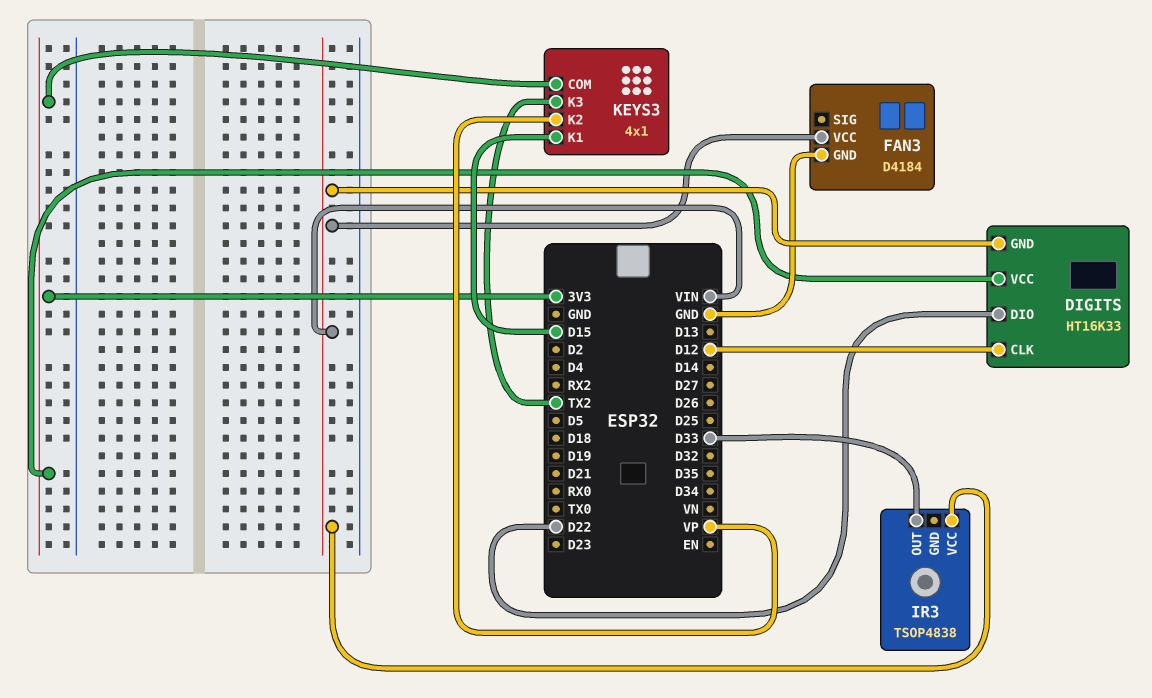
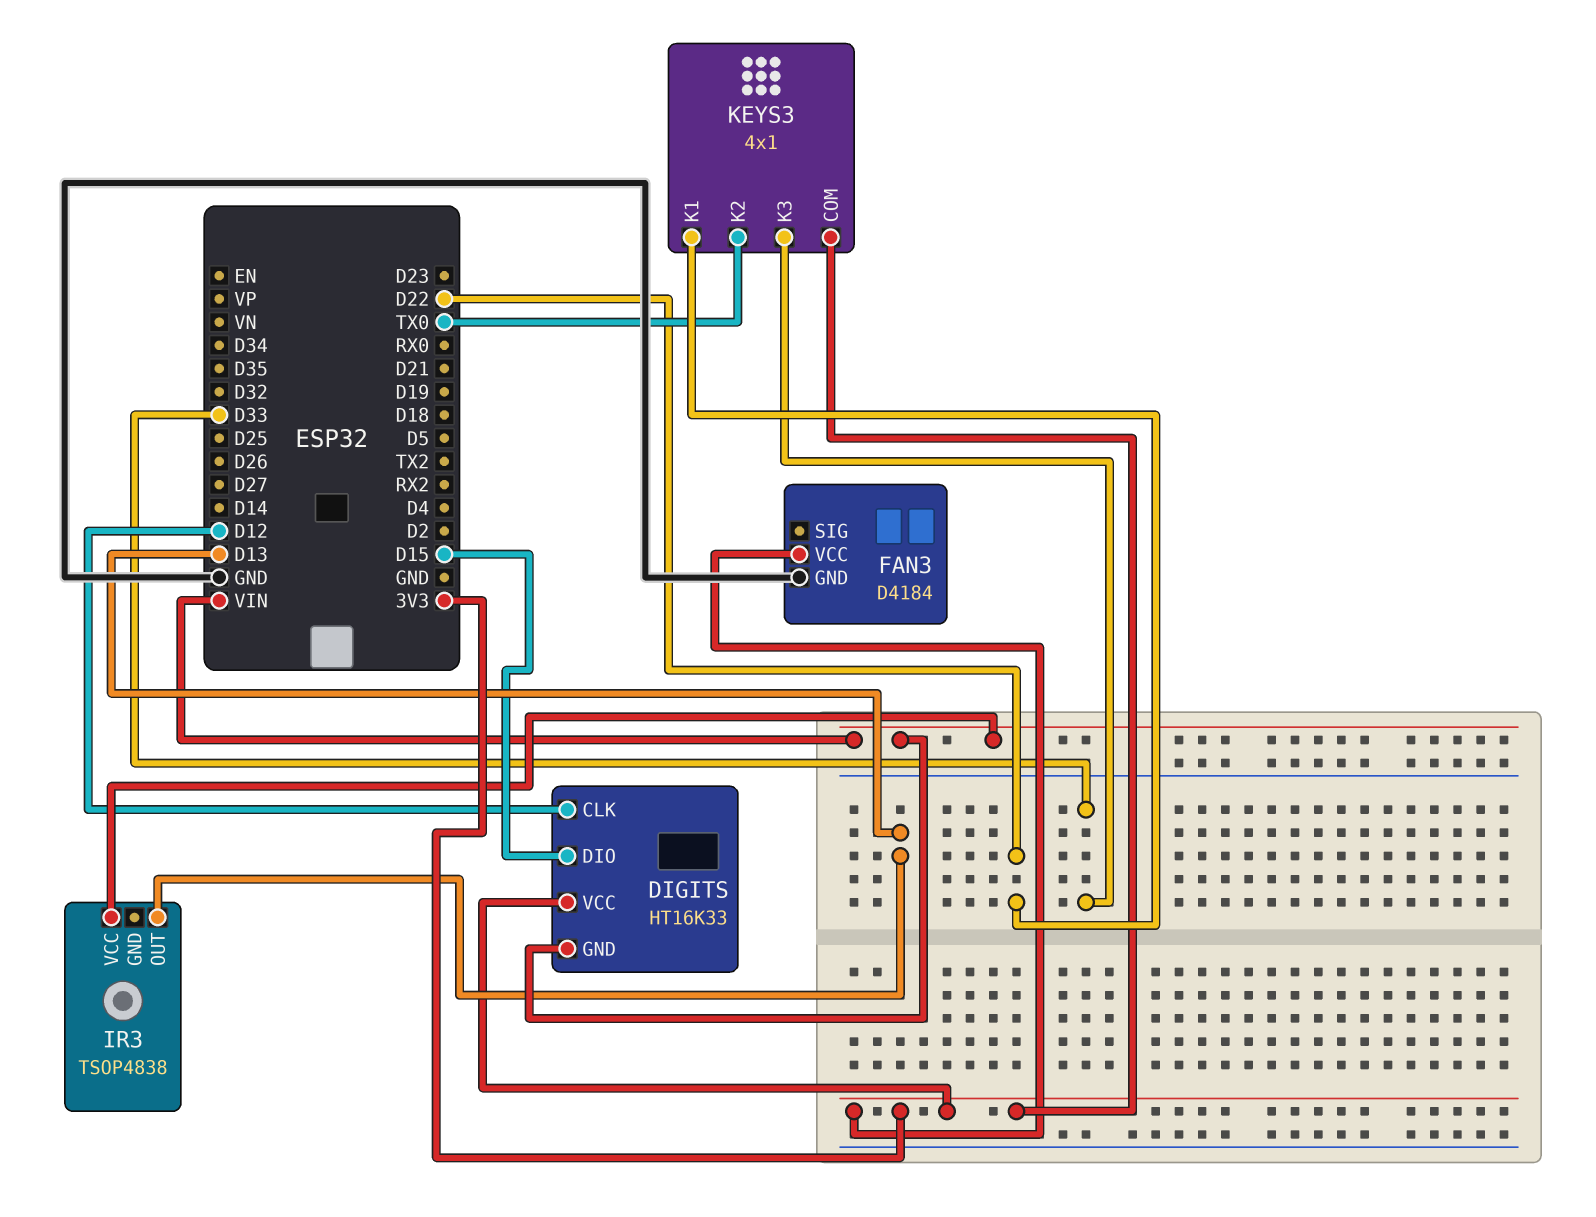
DIGITS pin DIO: D22 -> D15
FAN3 pin VCC: VIN -> 3V3
IR3 pin OUT: D33 -> D13
KEYS3 pin K1: D15 -> D22
KEYS3 pin K2: VP -> TX0
KEYS3 pin K3: TX2 -> D33

